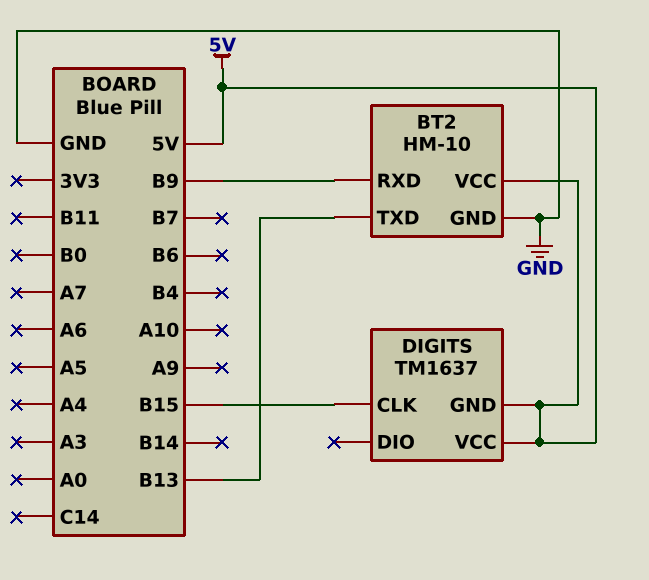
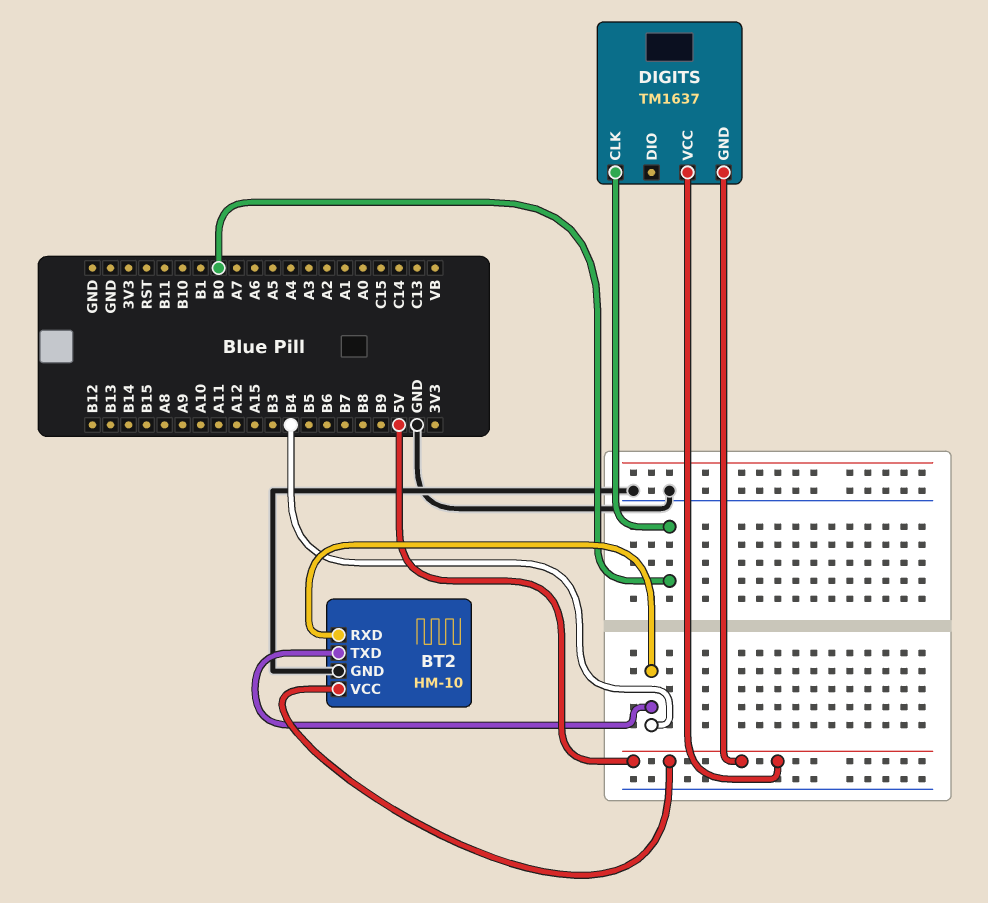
BT2 pin RXD: B9 -> B4
BT2 pin TXD: B13 -> B4
DIGITS pin CLK: B15 -> B0

